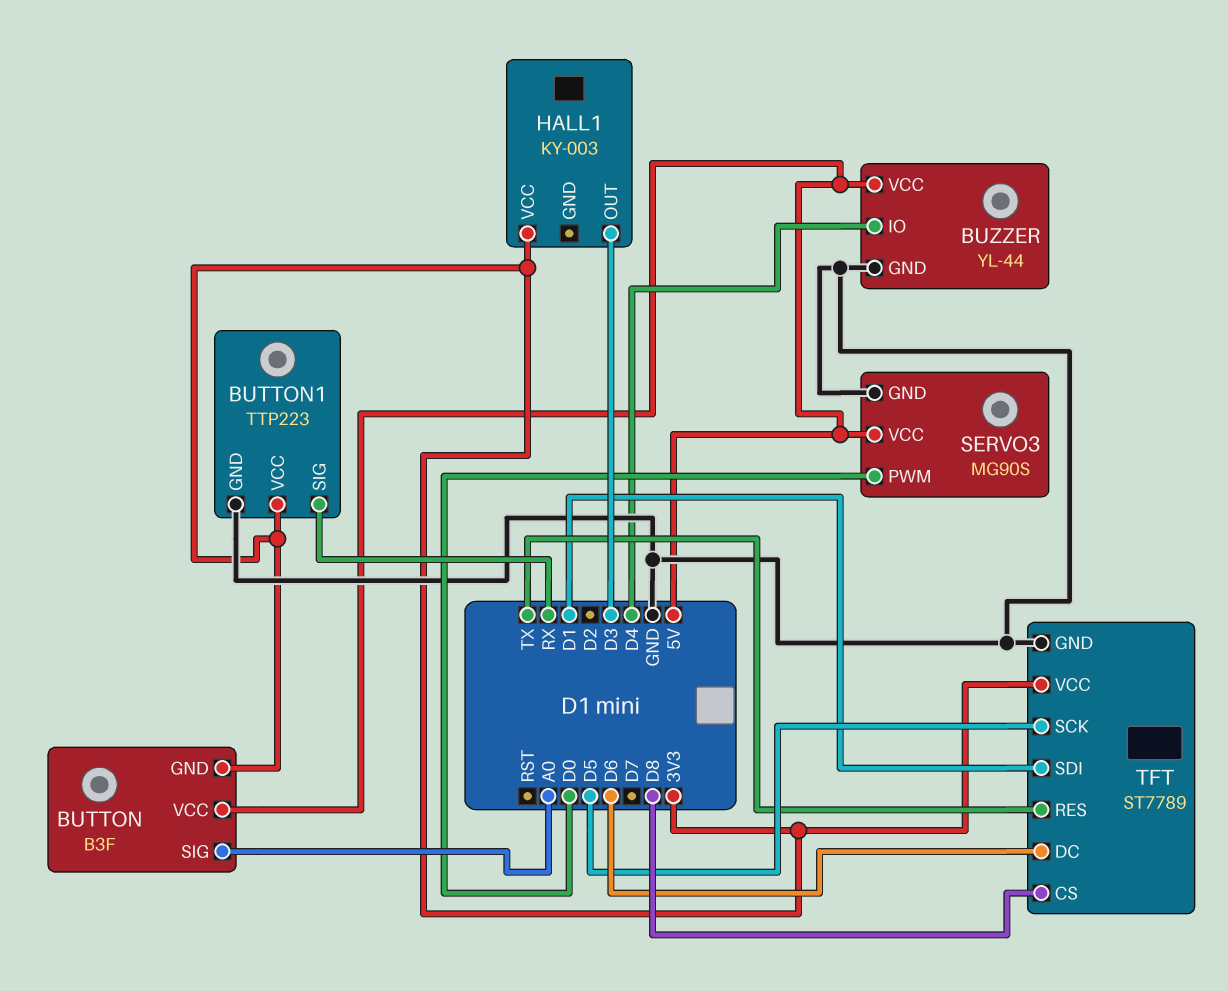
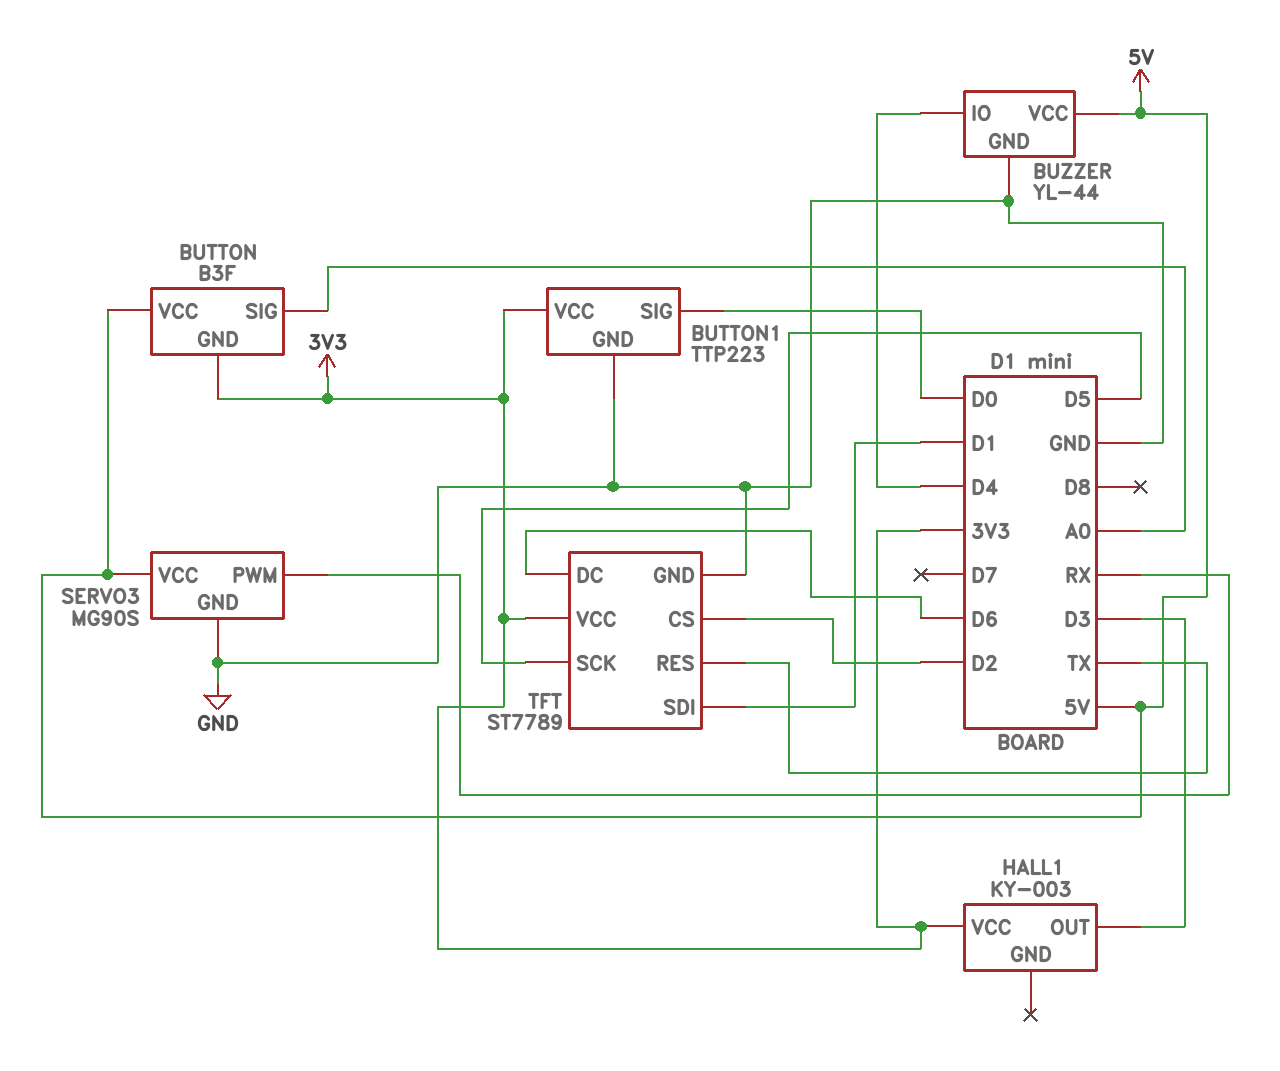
BUTTON1 pin SIG: RX -> D0
SERVO3 pin PWM: D0 -> RX
TFT pin CS: D8 -> D2

